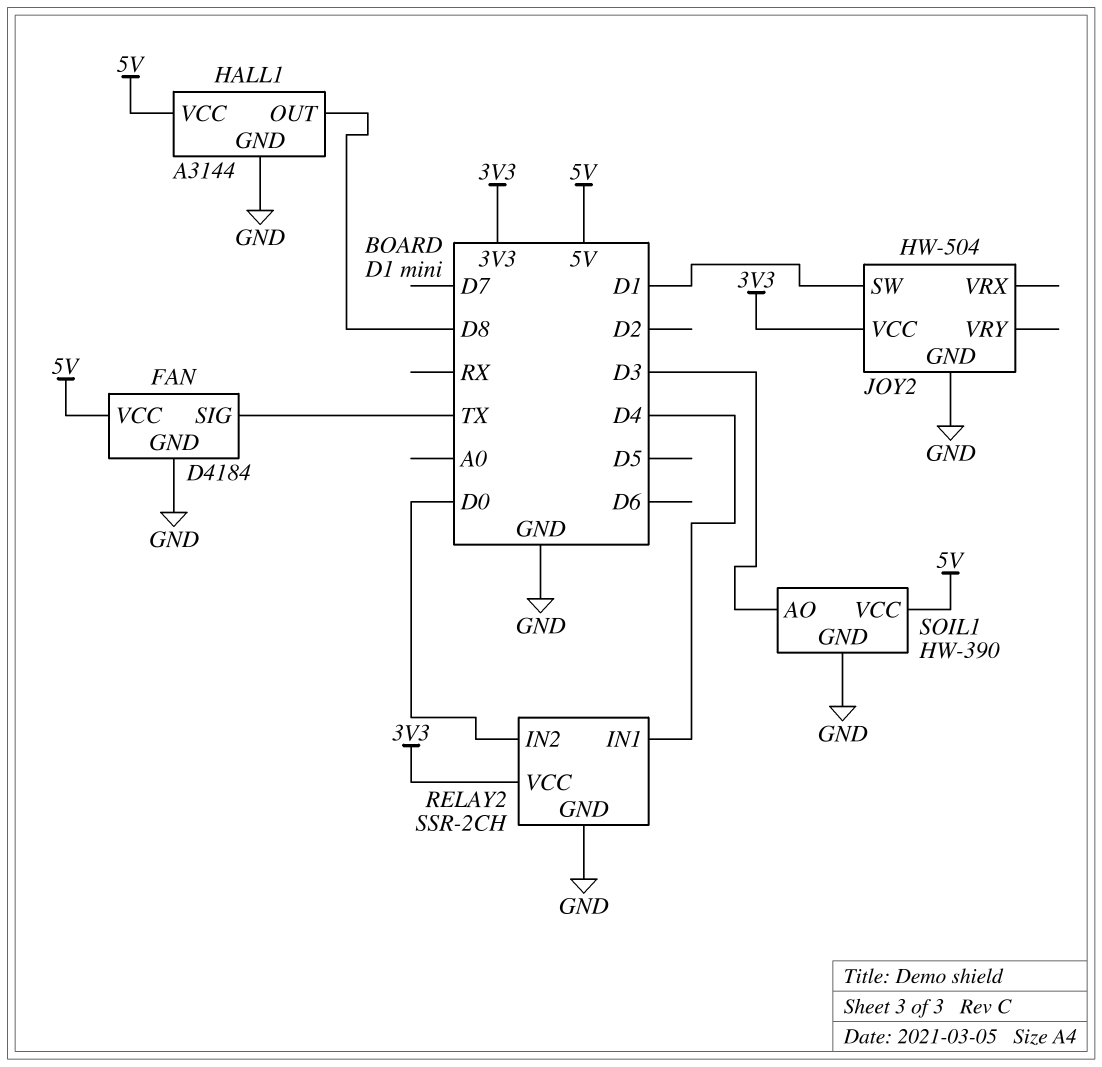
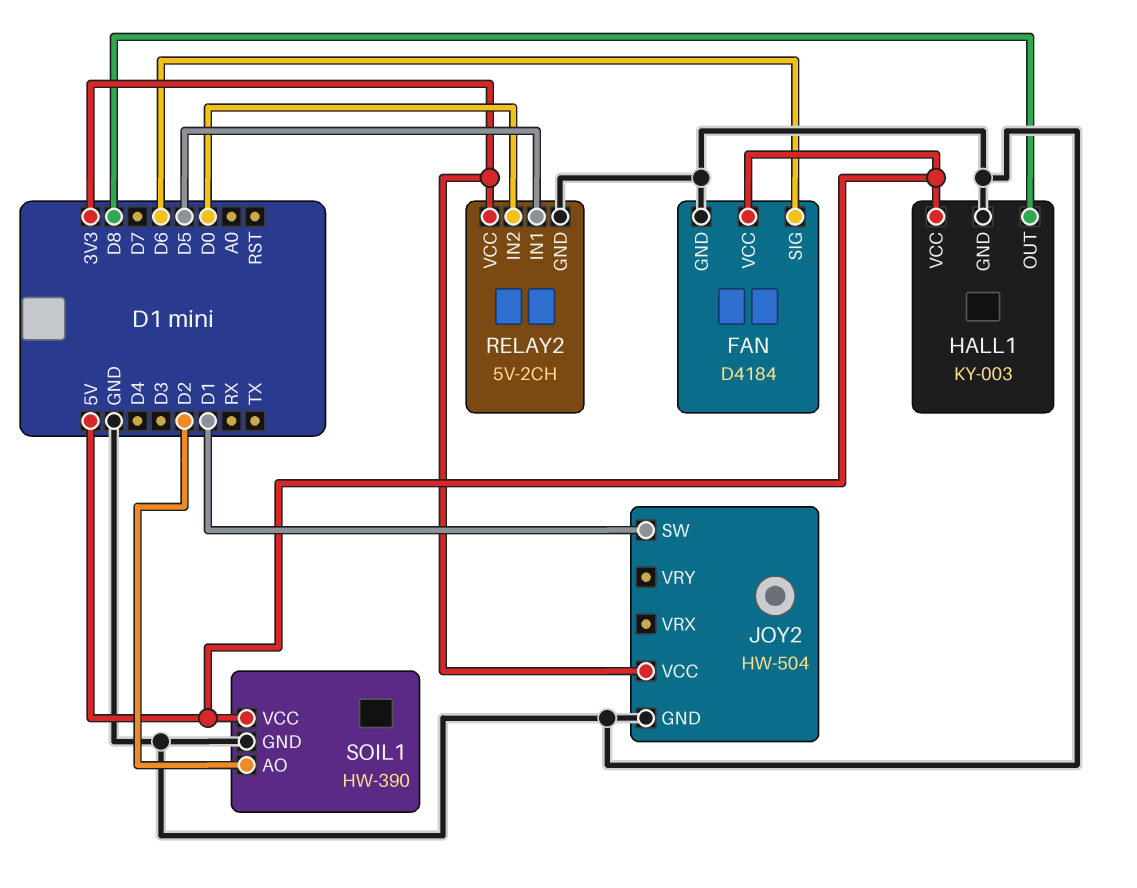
FAN pin SIG: TX -> D6
HALL1: A3144 -> KY-003
RELAY2: SSR-2CH -> 5V-2CH
RELAY2 pin IN1: D4 -> D5
SOIL1 pin AO: D3 -> D2

